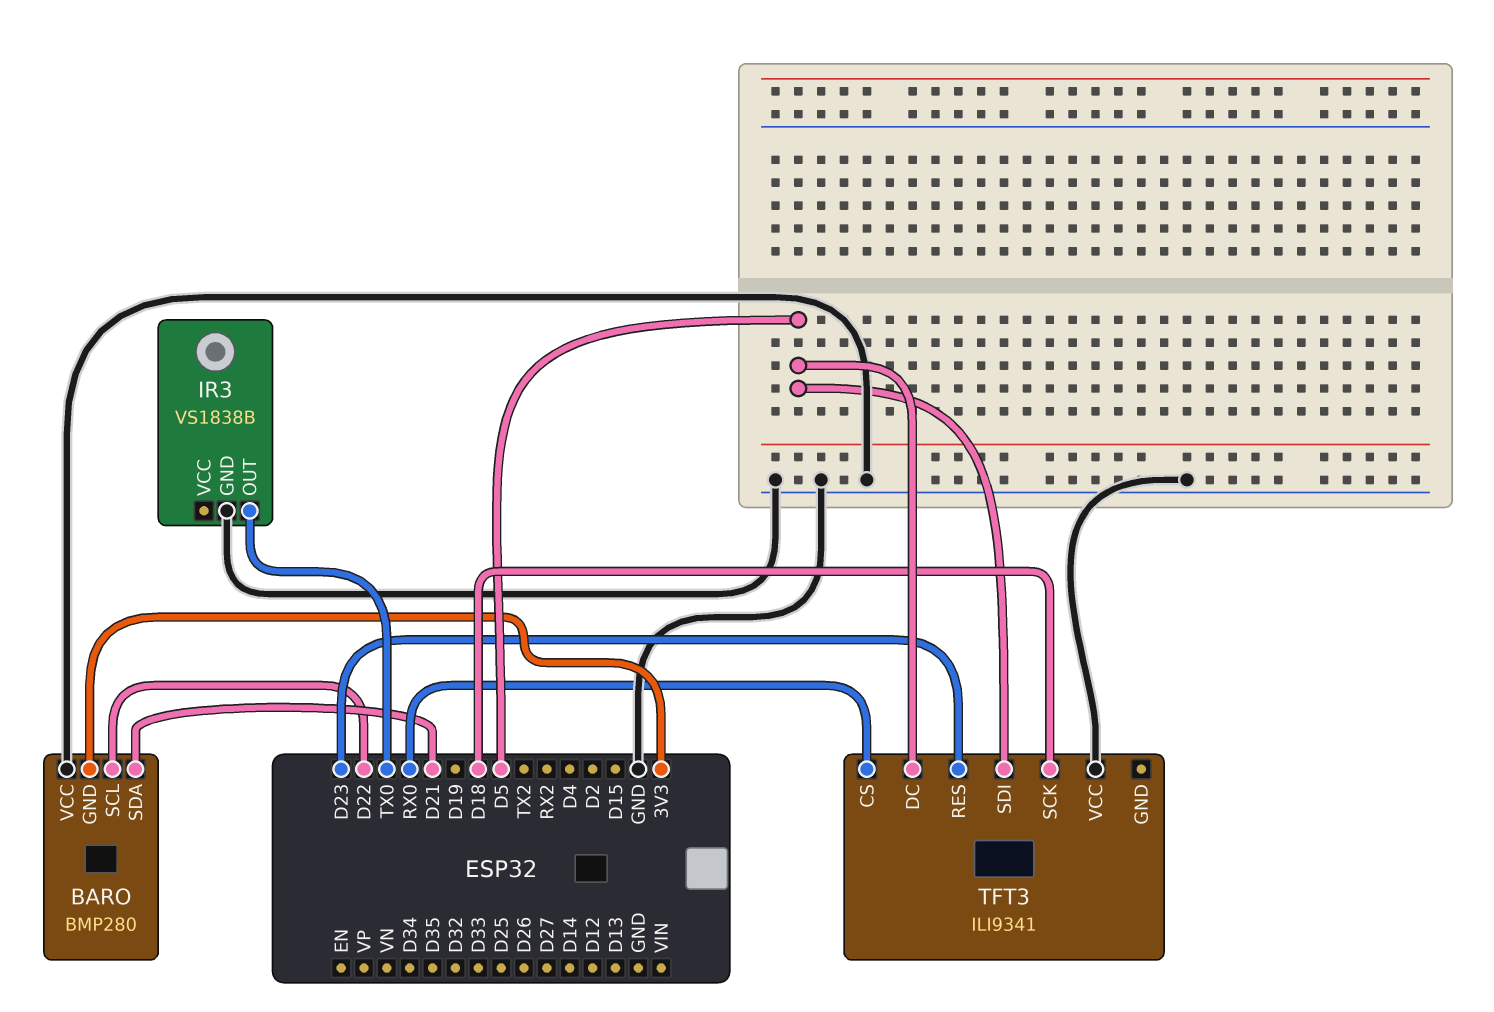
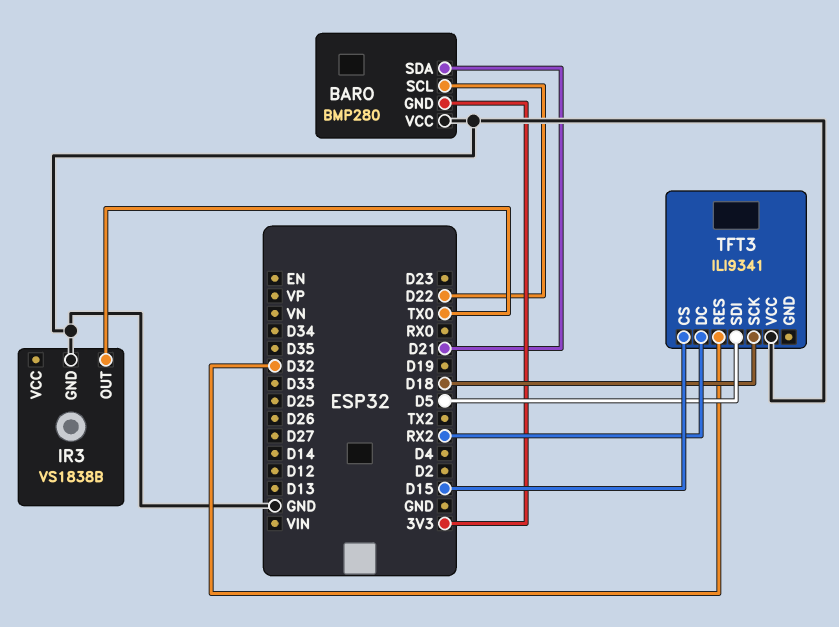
TFT3 pin CS: RX0 -> D15
TFT3 pin DC: D5 -> RX2
TFT3 pin RES: D23 -> D32

